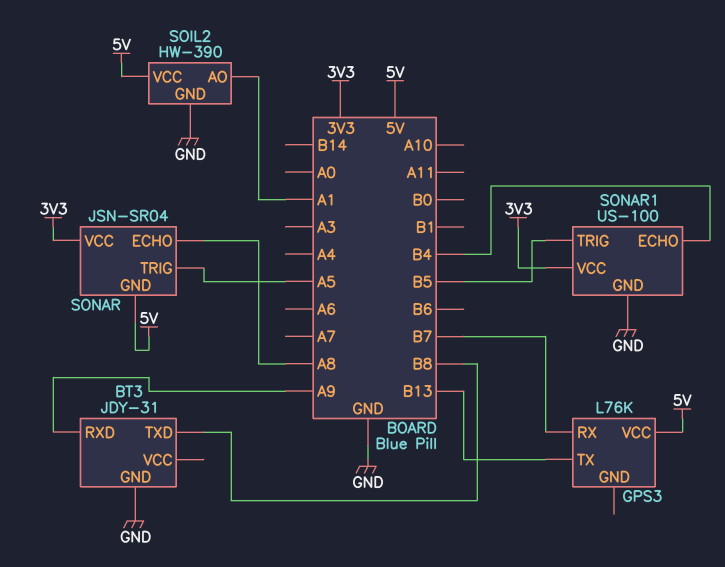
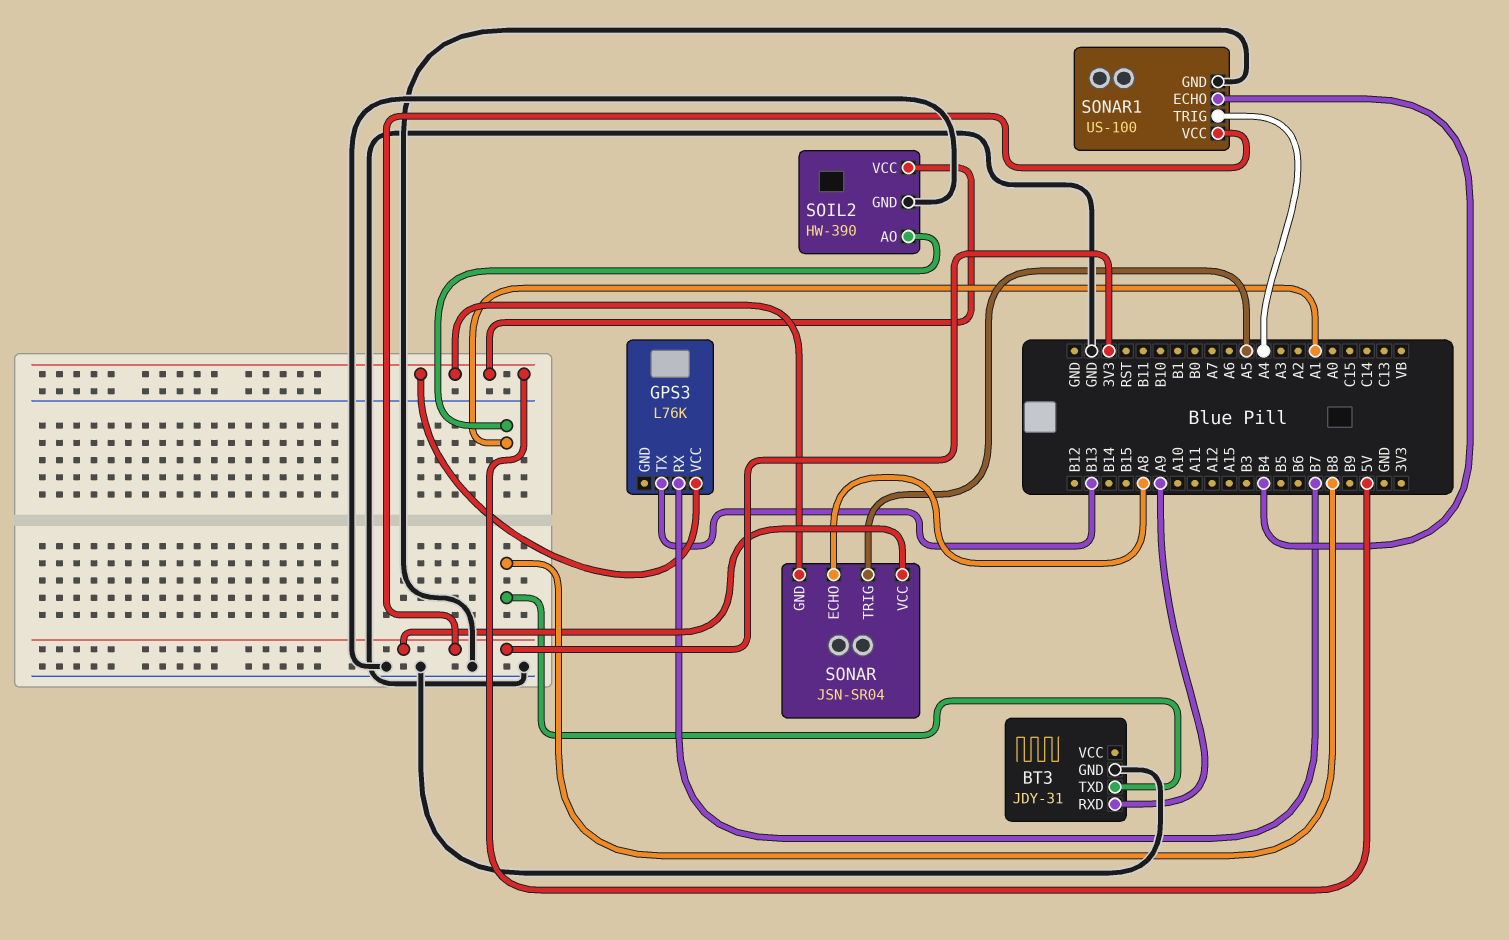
SONAR1 pin TRIG: B5 -> A4

